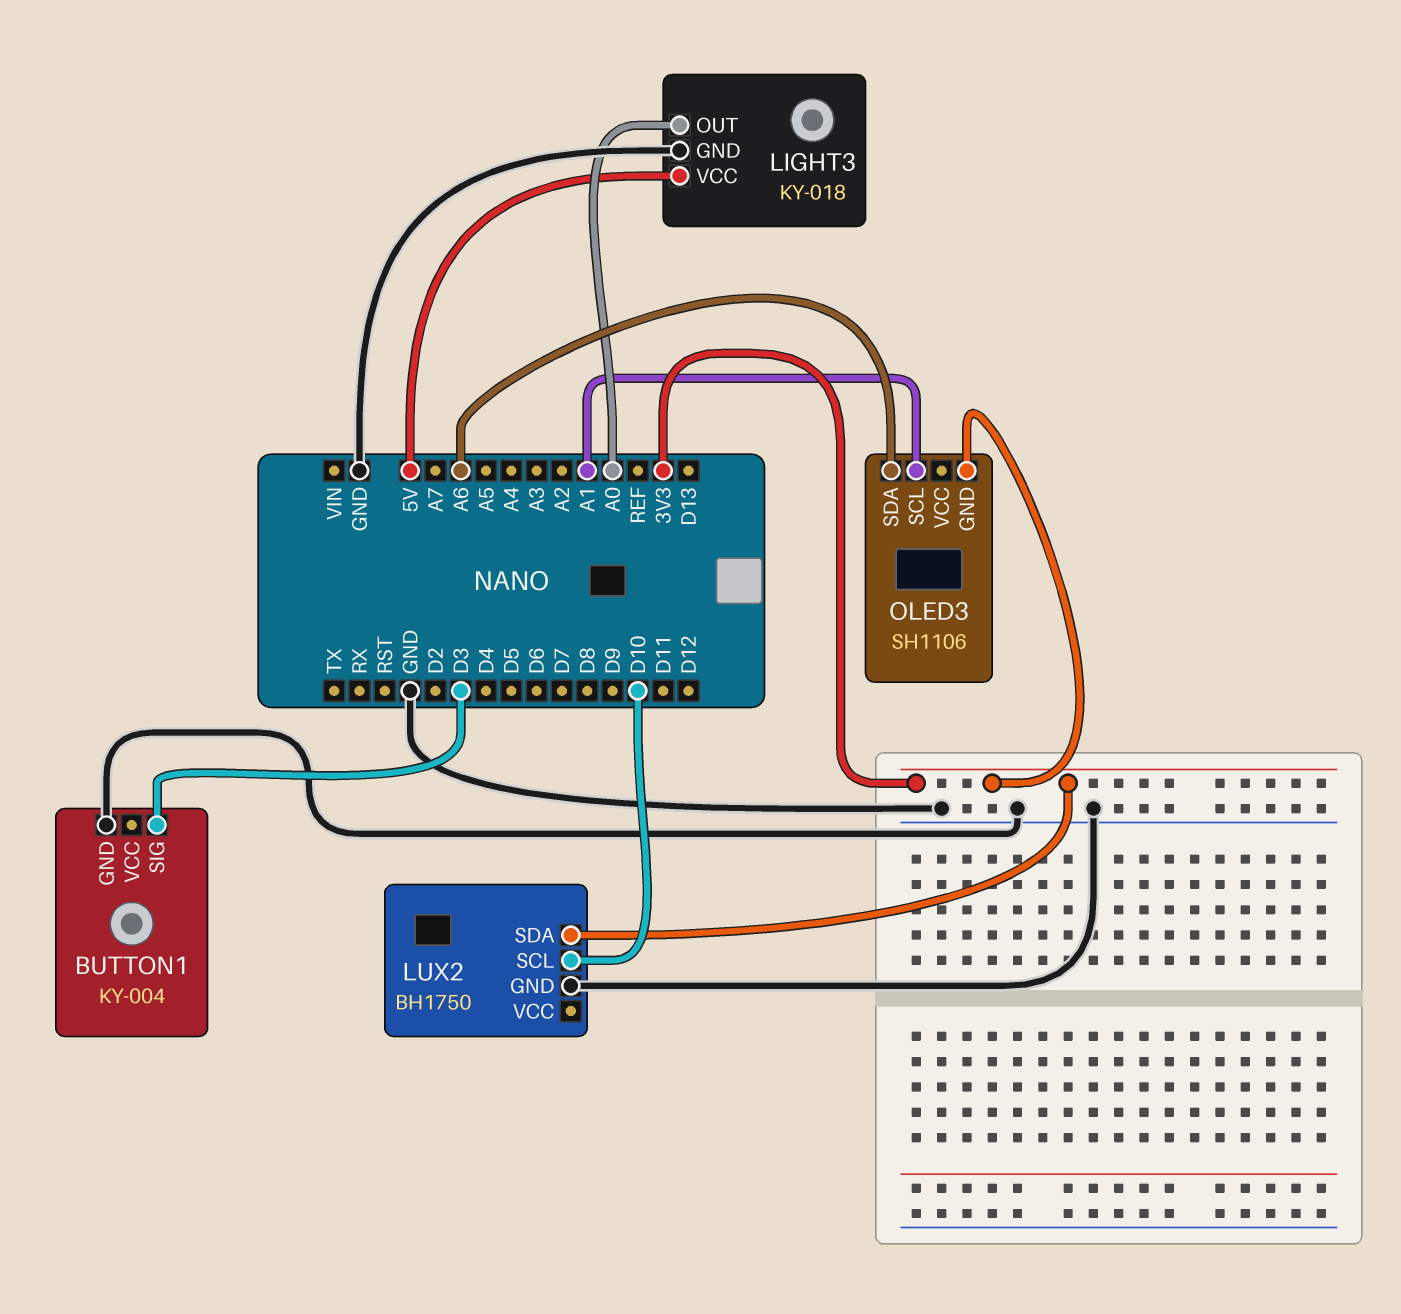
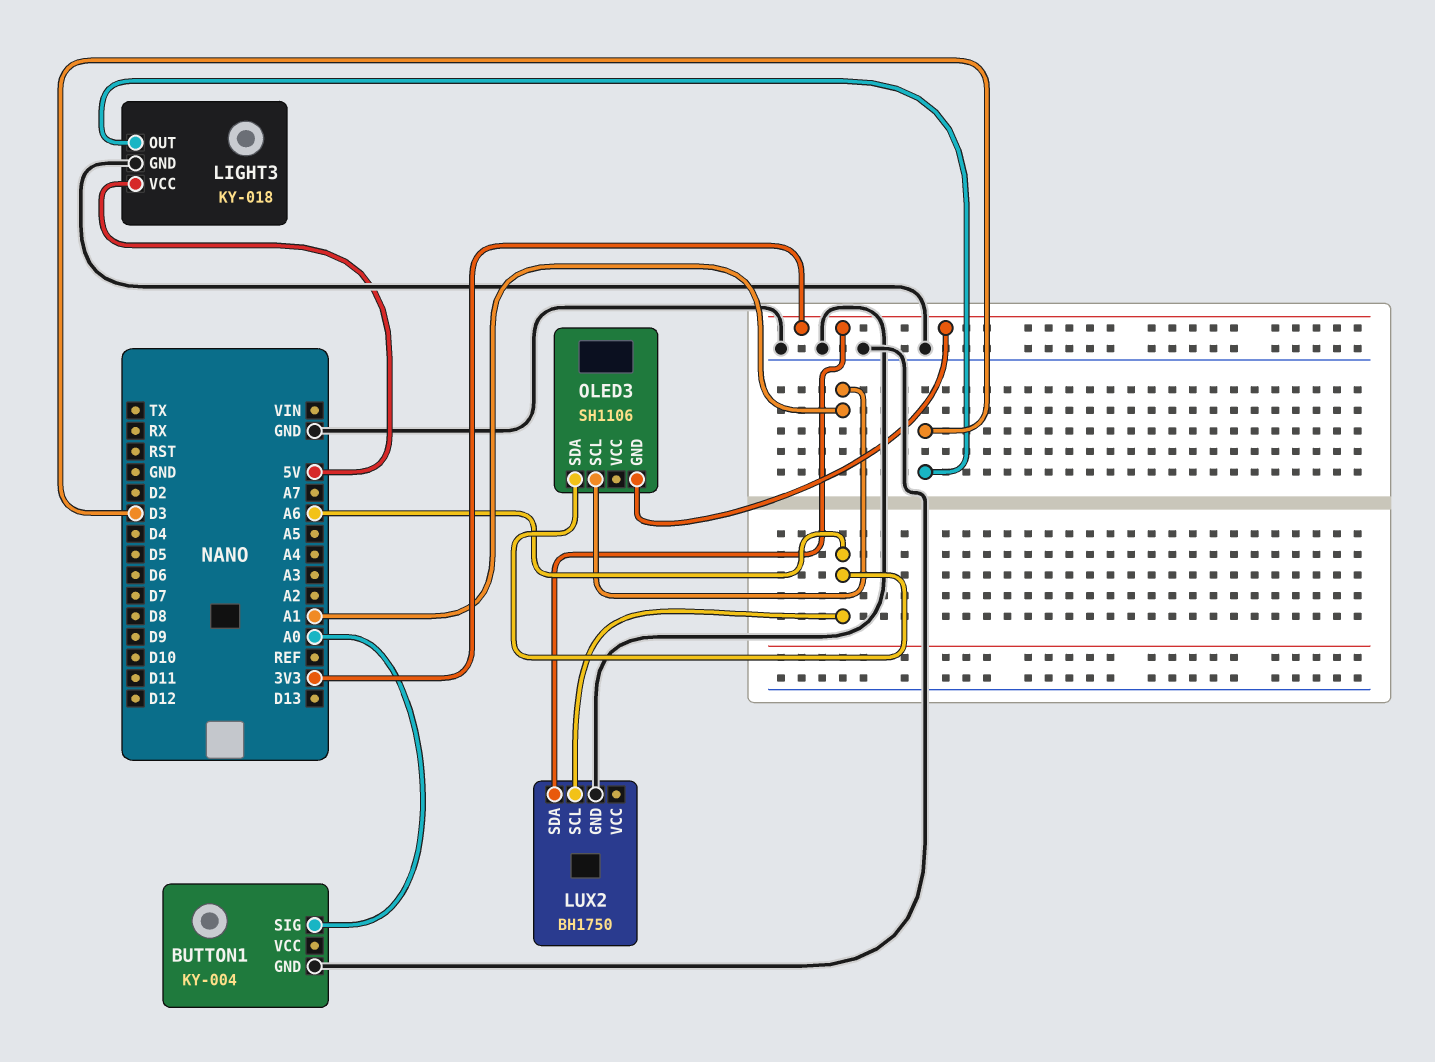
BUTTON1 pin SIG: D3 -> A0
LIGHT3 pin OUT: A0 -> D3
LUX2 pin SCL: D10 -> A6

